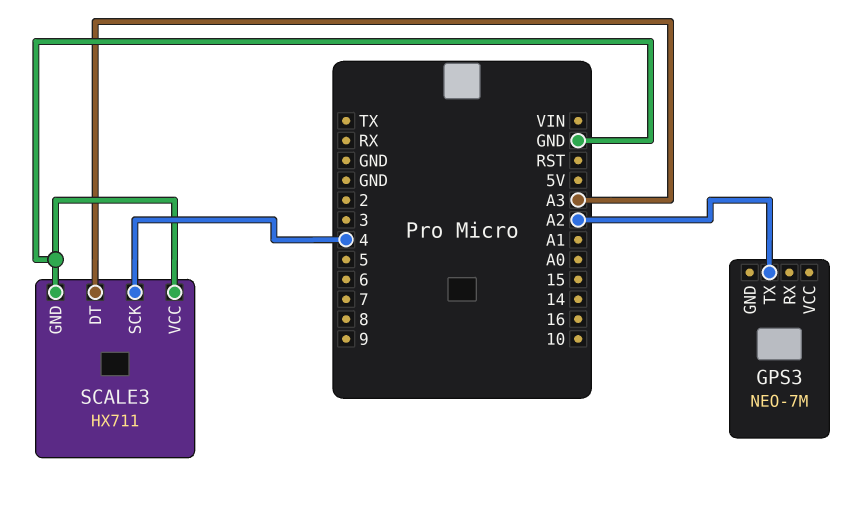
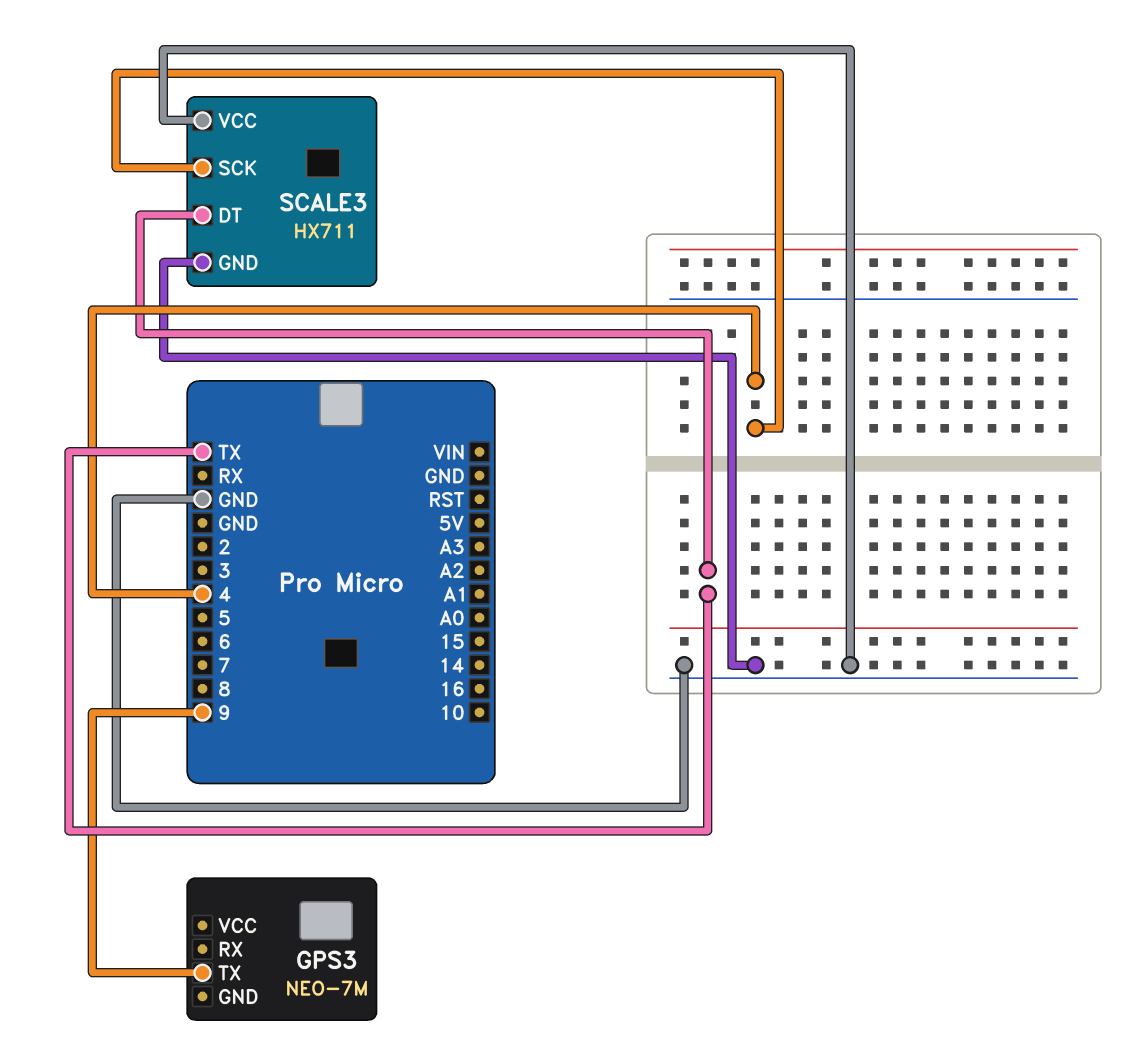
GPS3 pin TX: A2 -> 9
SCALE3 pin DT: A3 -> TX

